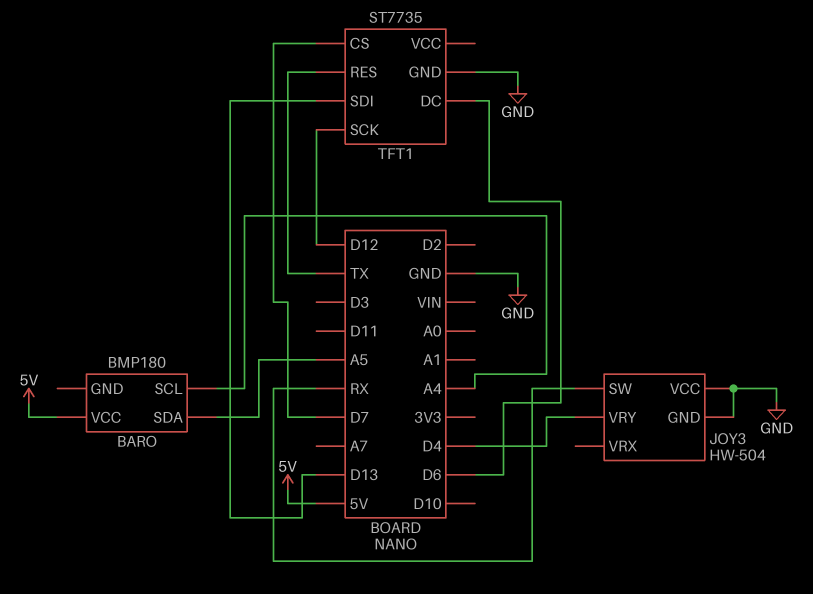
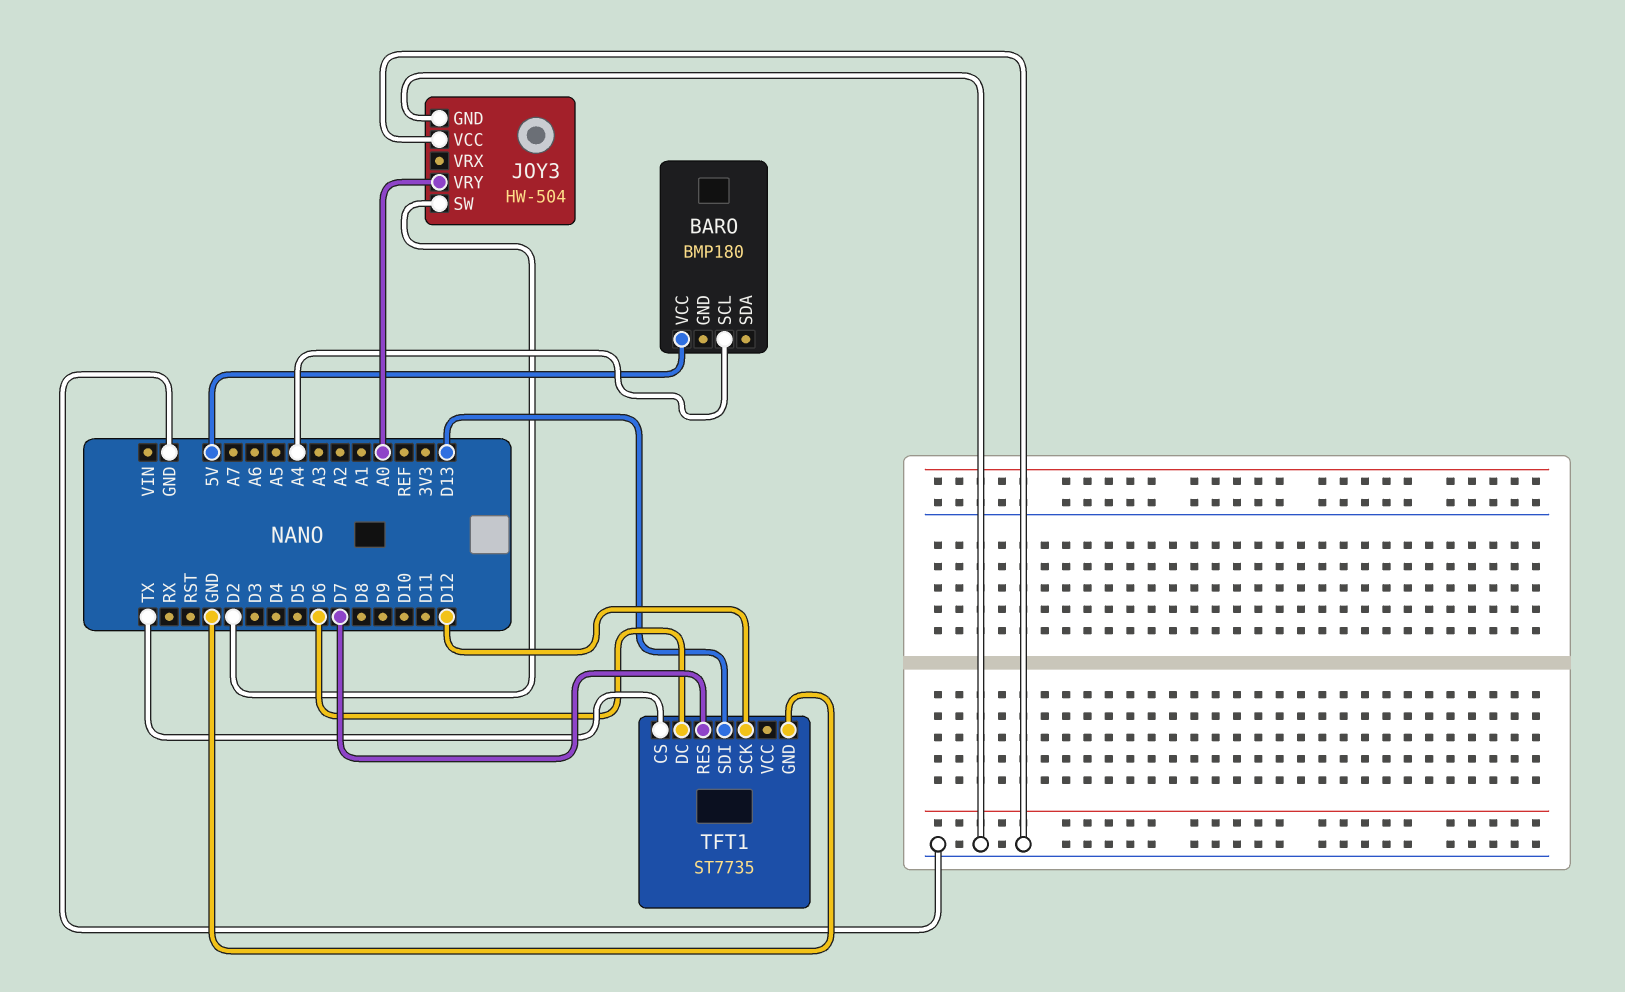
BARO pin SDA: A5 -> none
JOY3 pin SW: RX -> D2
JOY3 pin VRY: D4 -> A0
TFT1 pin CS: D7 -> TX
TFT1 pin RES: TX -> D7

